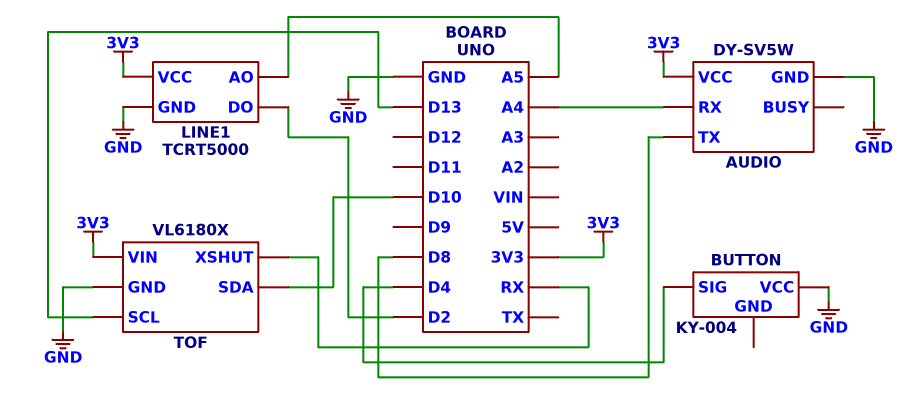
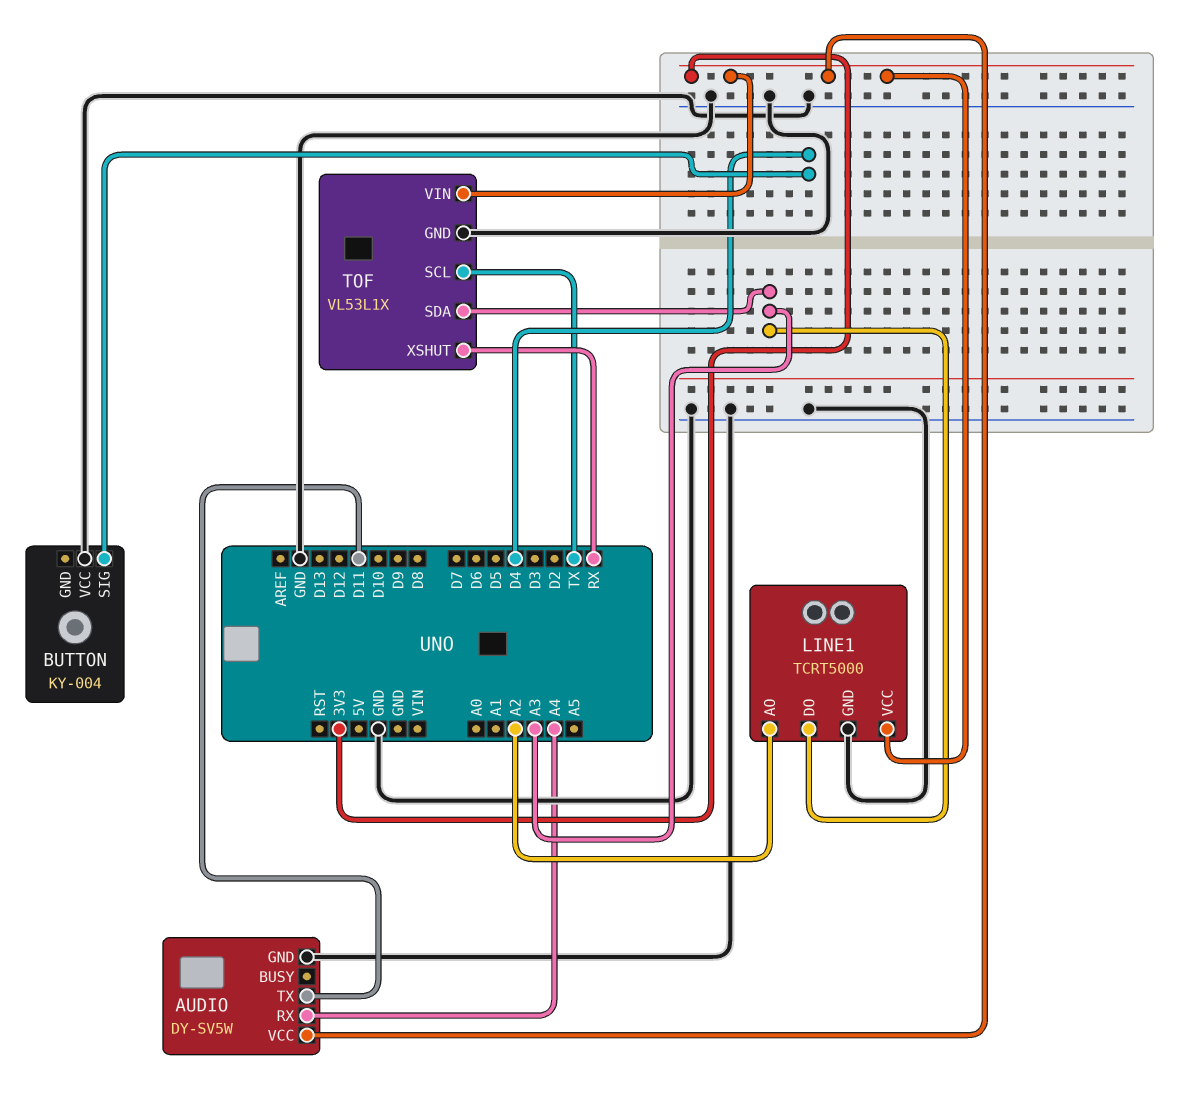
AUDIO pin TX: D8 -> D11
LINE1 pin AO: A5 -> A2
LINE1 pin DO: D2 -> A3
TOF: VL6180X -> VL53L1X
TOF pin SCL: D13 -> TX
TOF pin SDA: D10 -> A3

